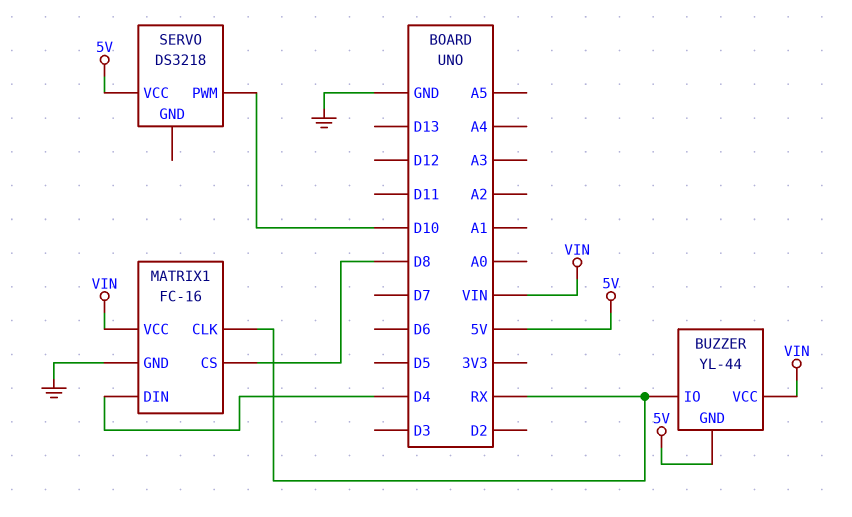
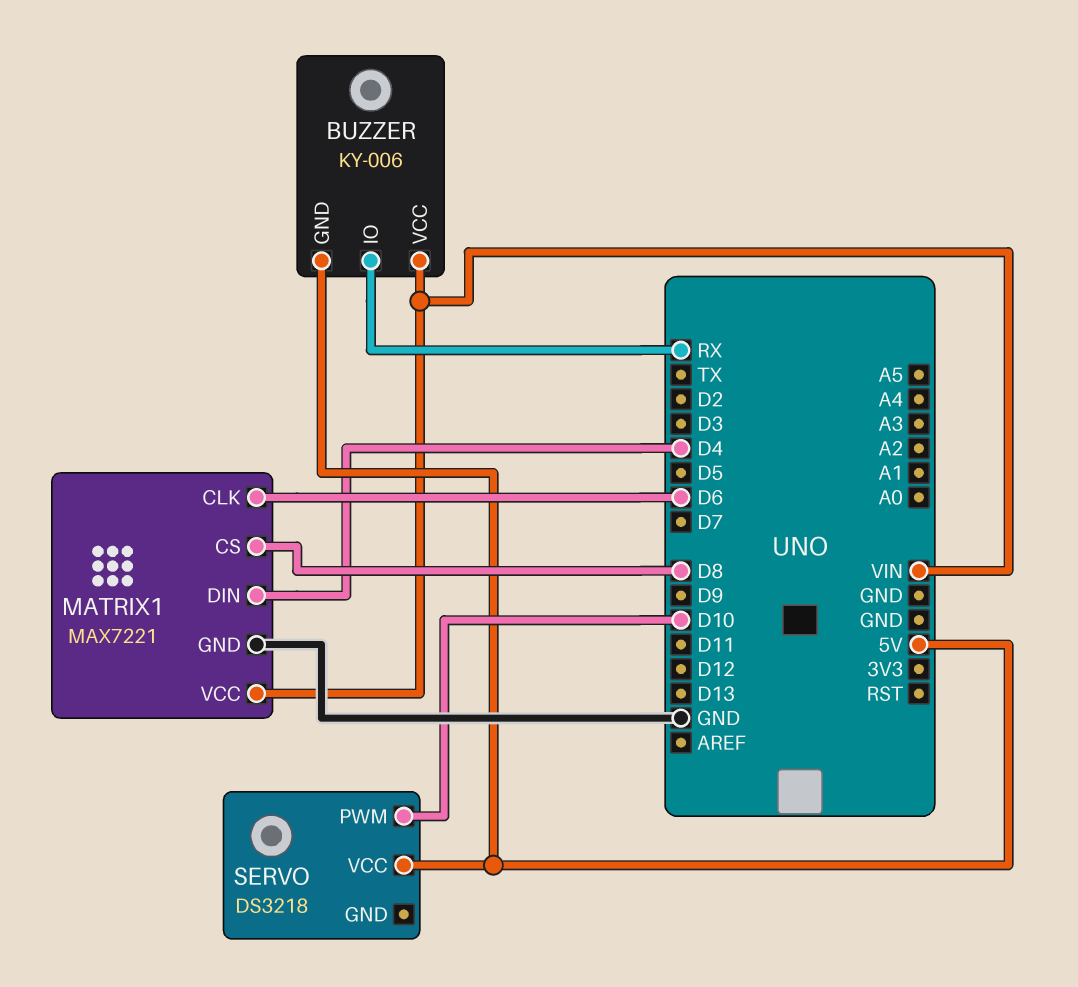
BUZZER: YL-44 -> KY-006
MATRIX1: FC-16 -> MAX7221
MATRIX1 pin CLK: RX -> D6

